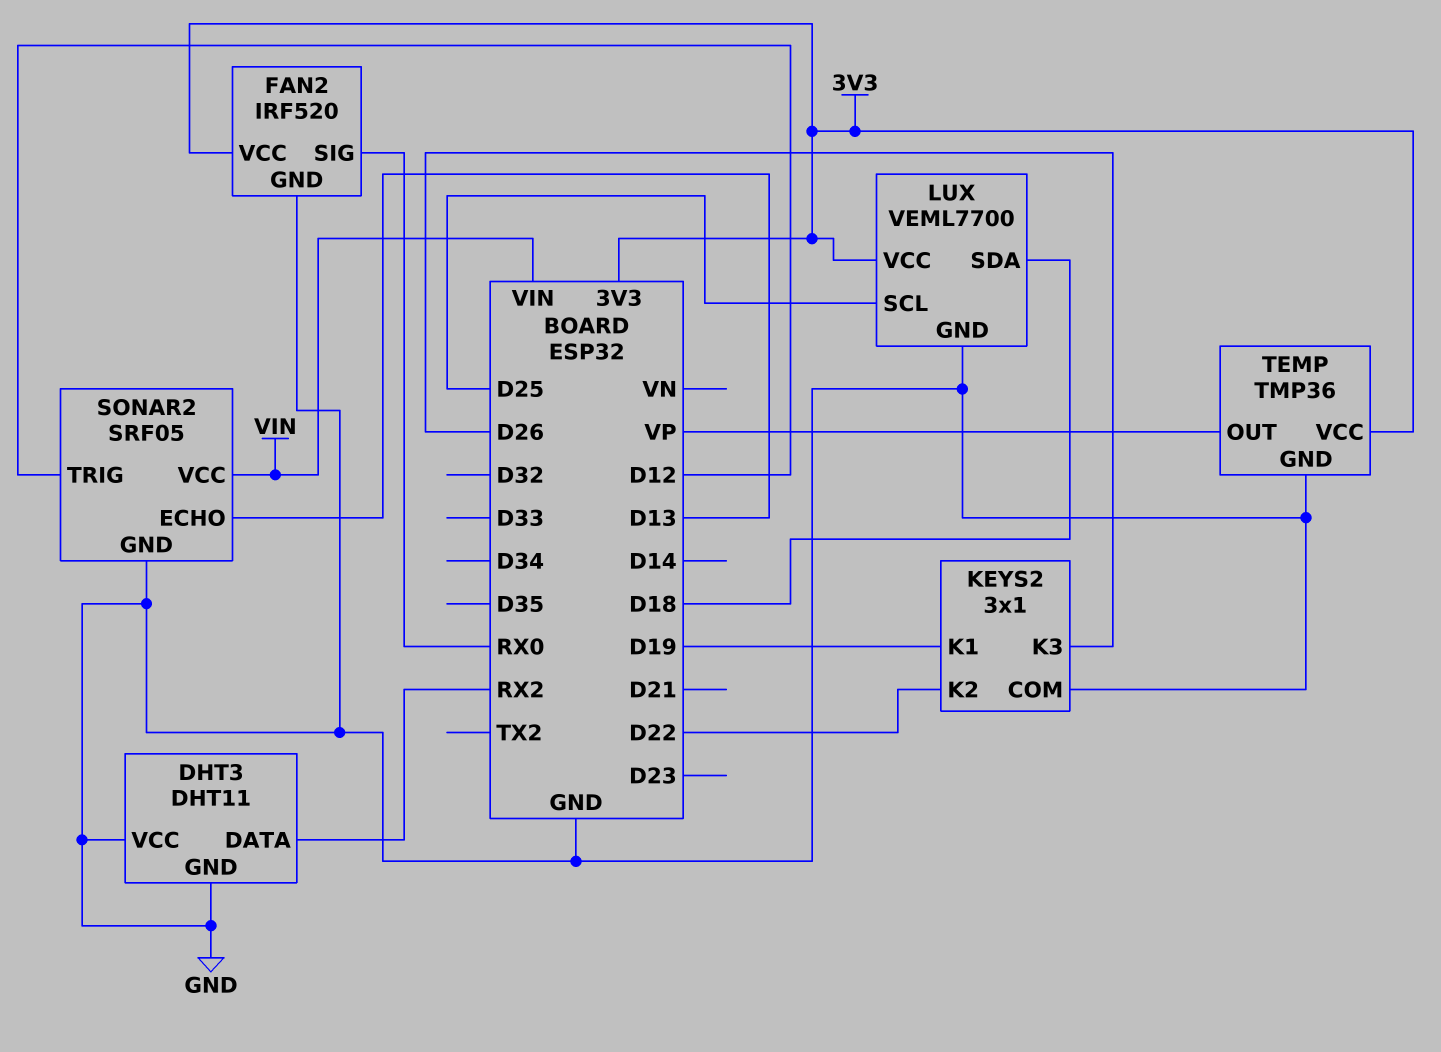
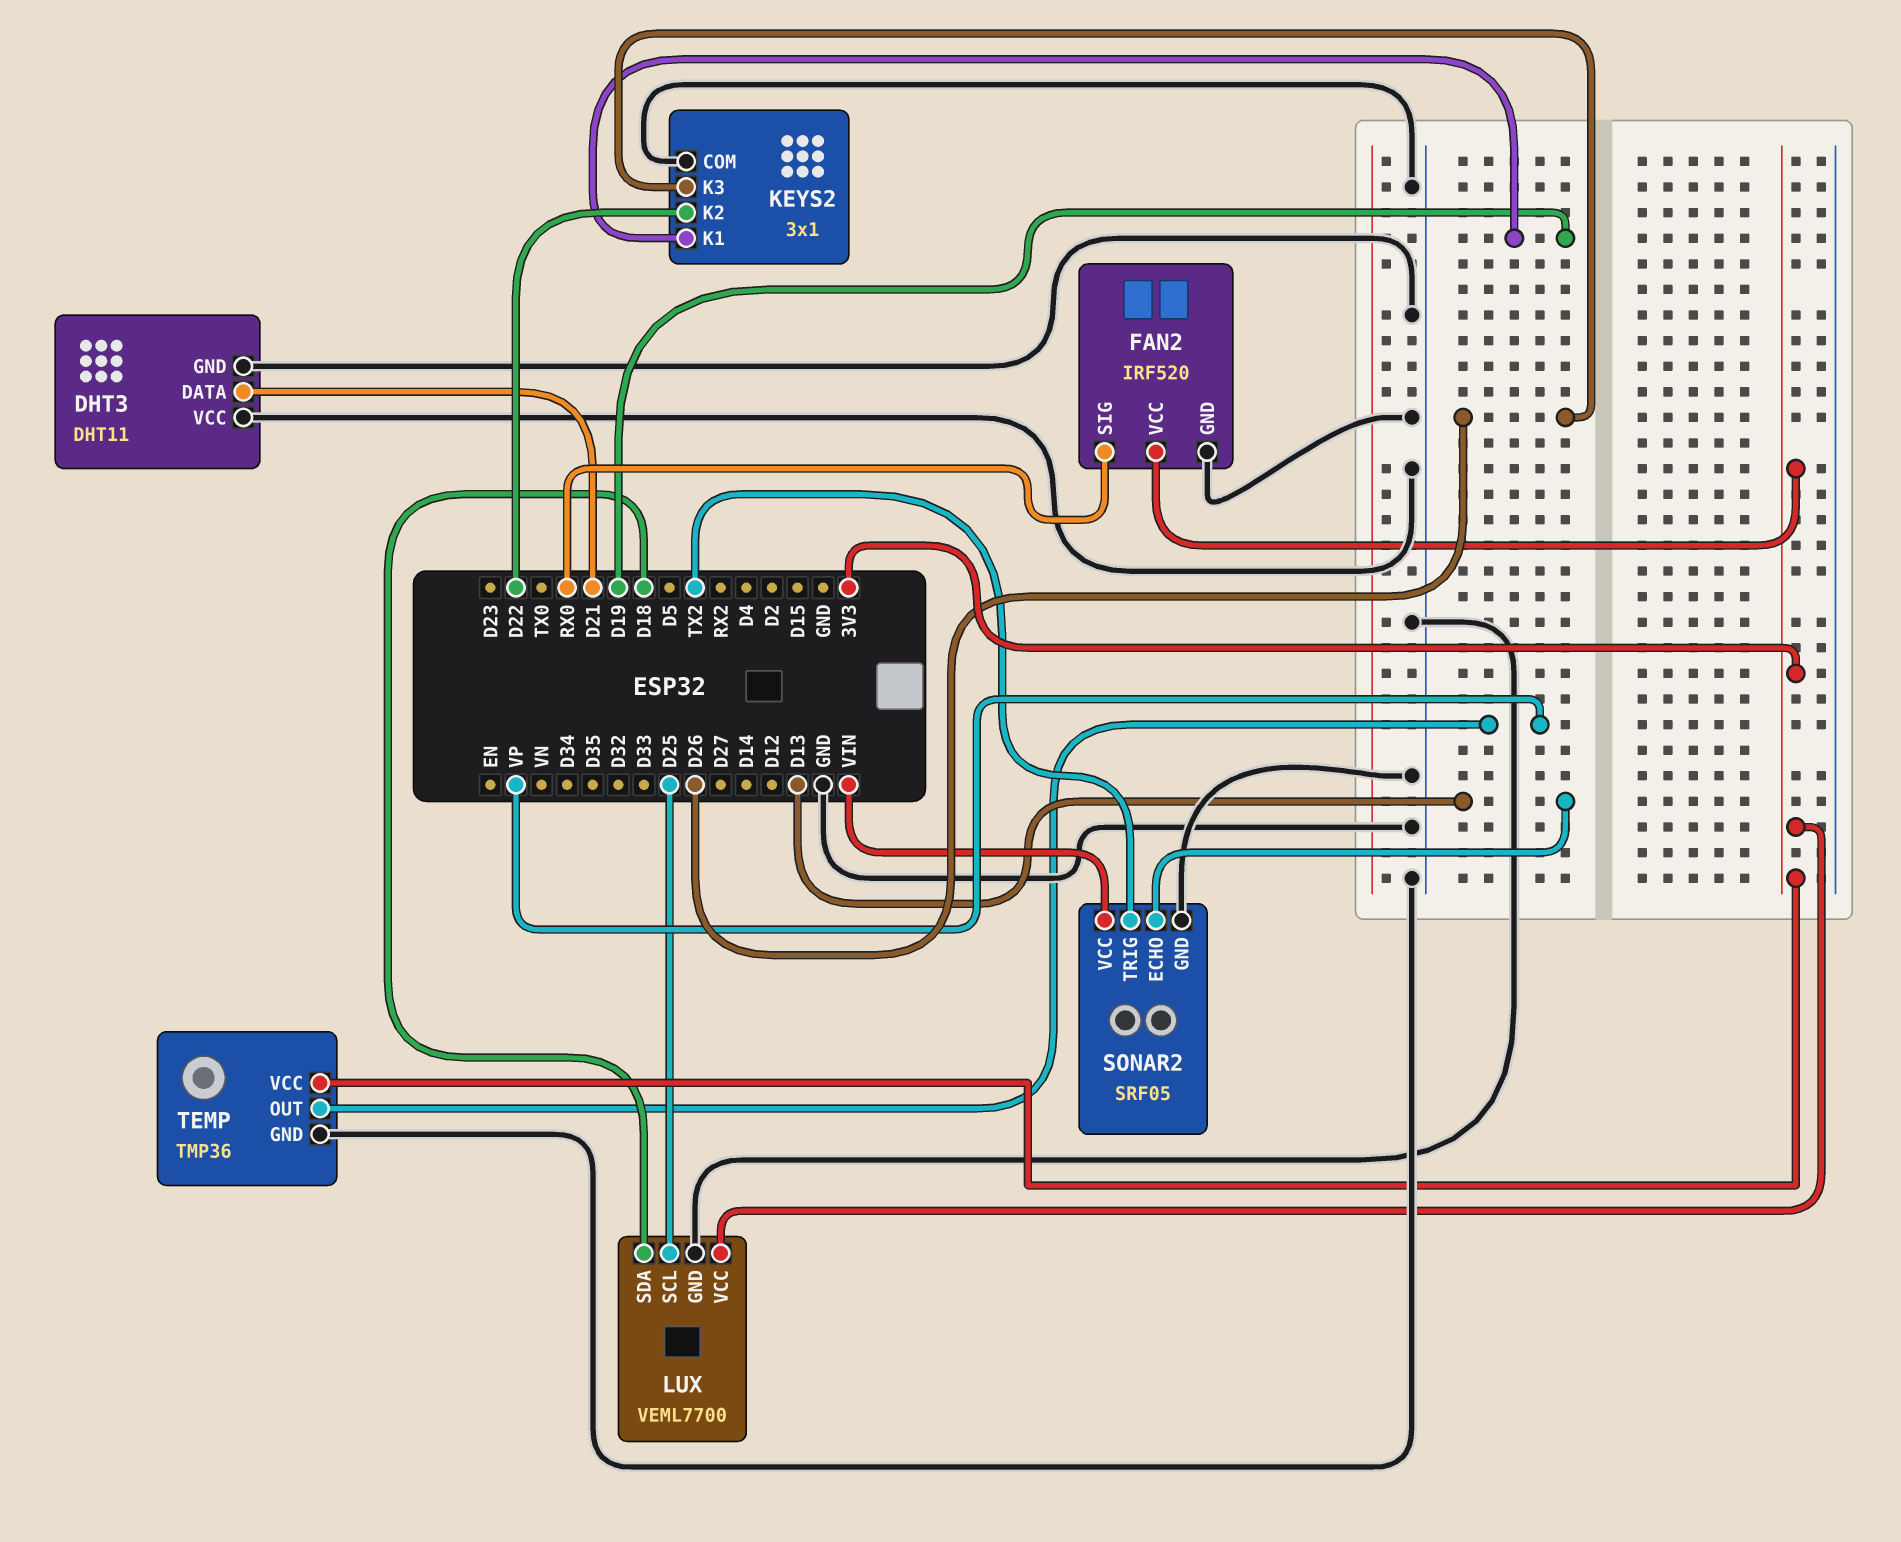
DHT3 pin DATA: RX2 -> D21
SONAR2 pin TRIG: D12 -> TX2

